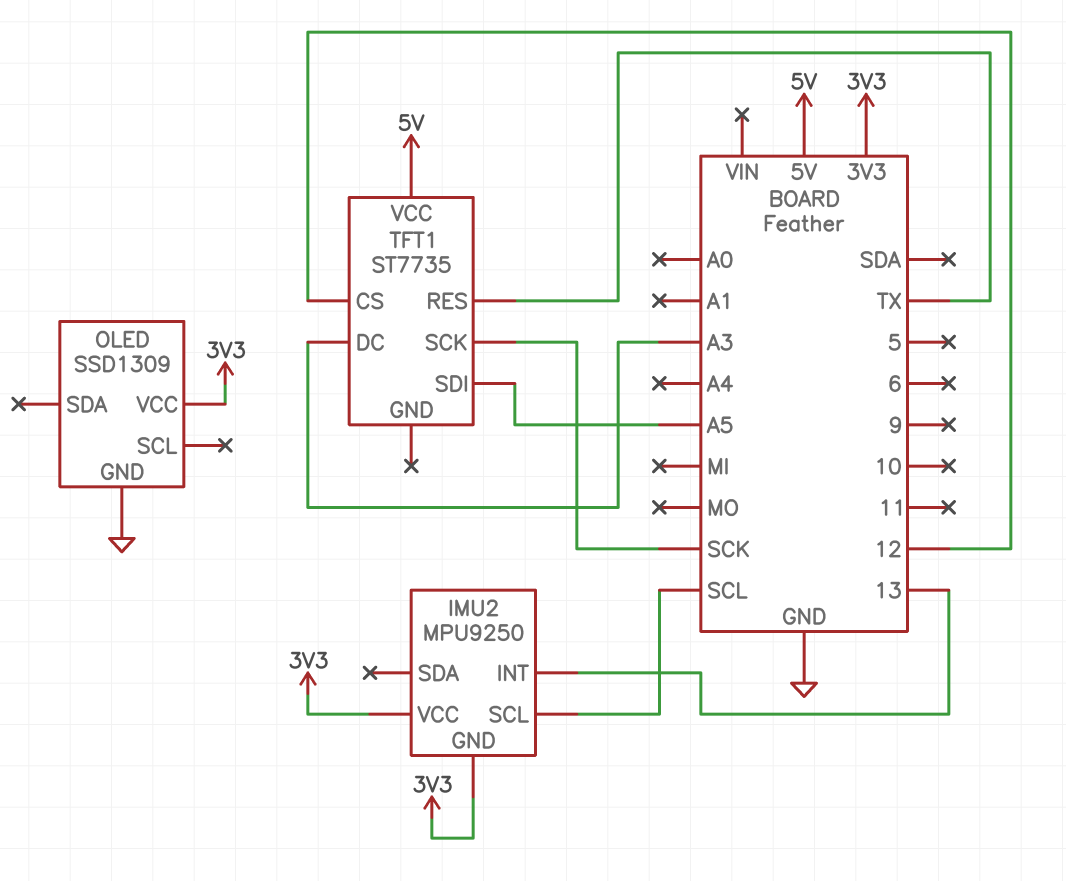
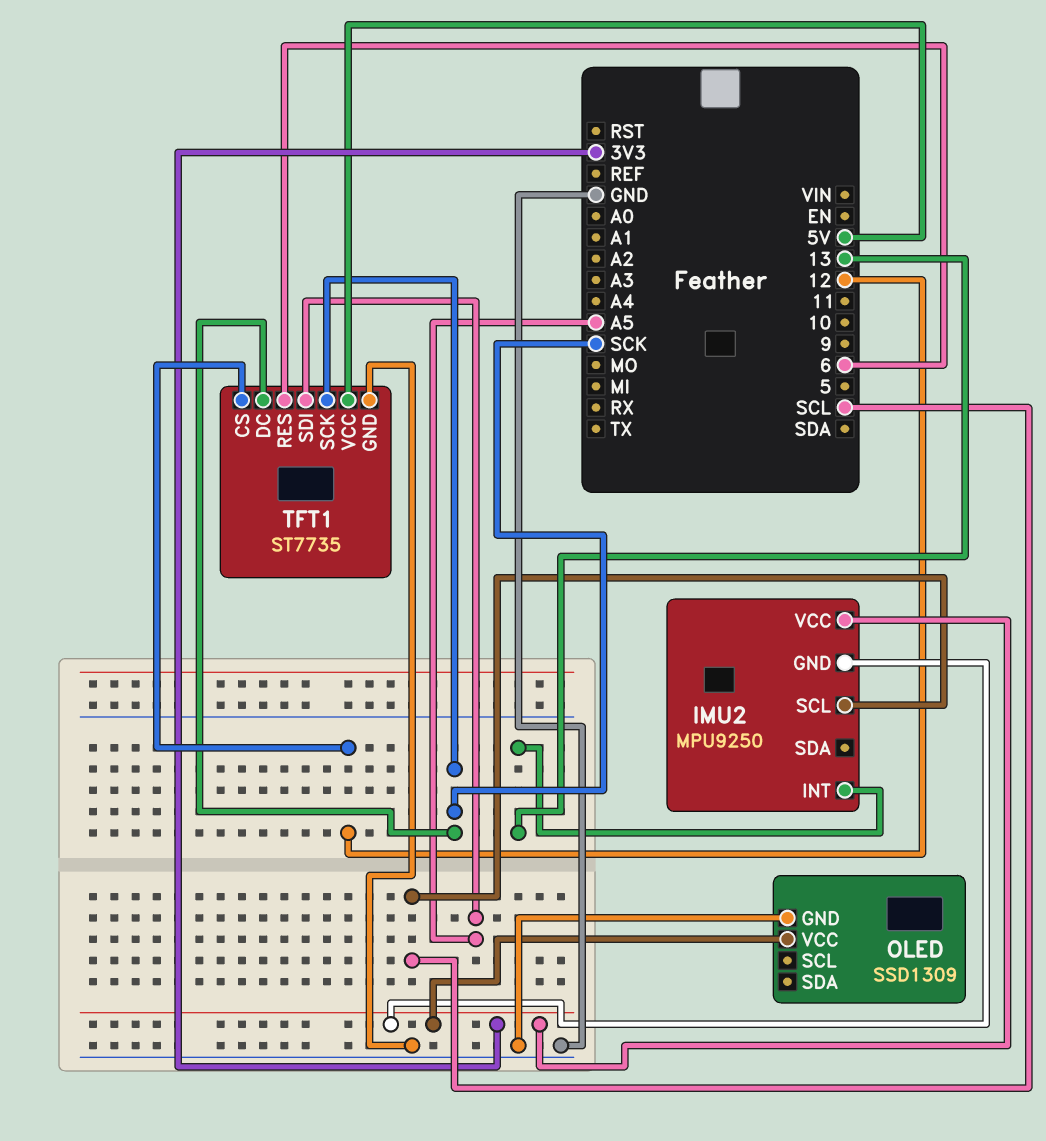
TFT1 pin DC: A3 -> SCK
TFT1 pin GND: none -> GND
TFT1 pin RES: TX -> 6

